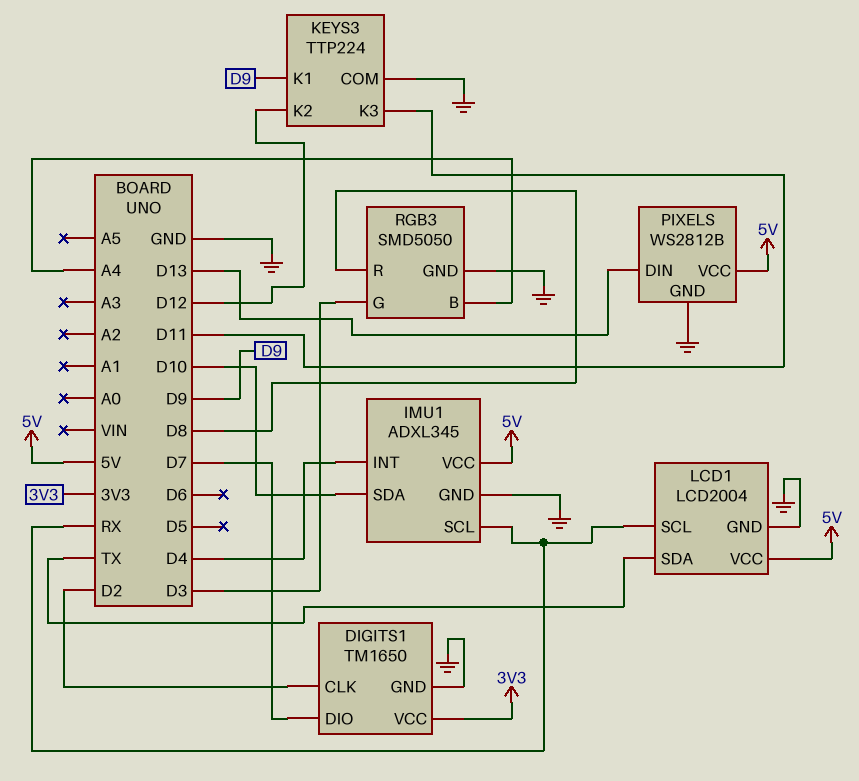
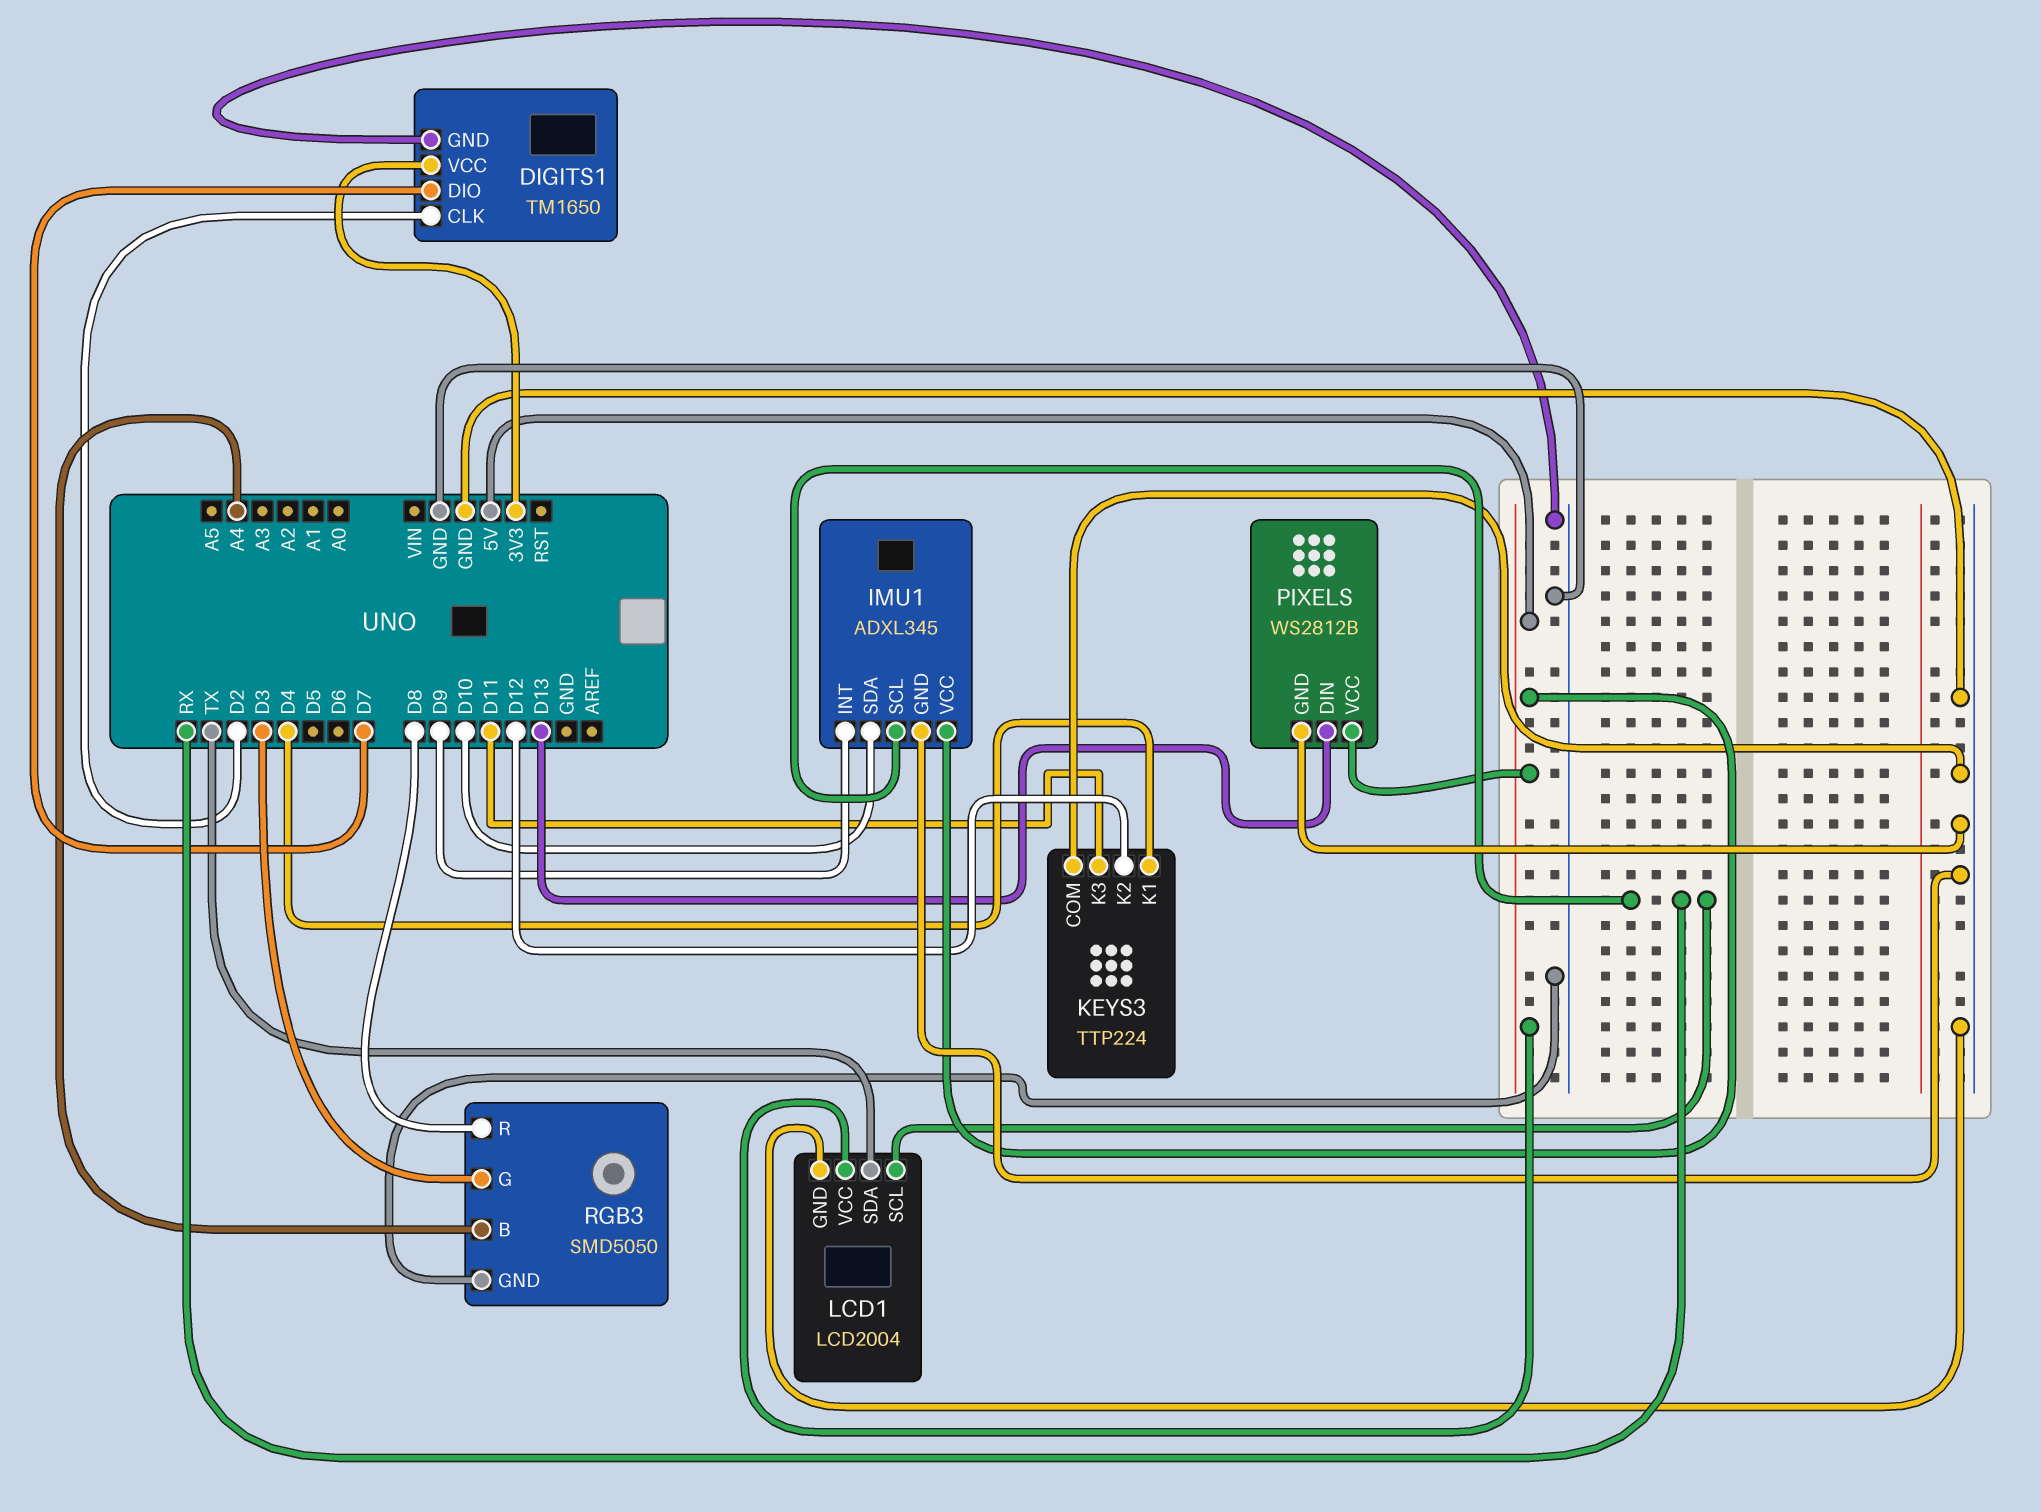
IMU1 pin INT: D4 -> D9
KEYS3 pin K1: D9 -> D4

